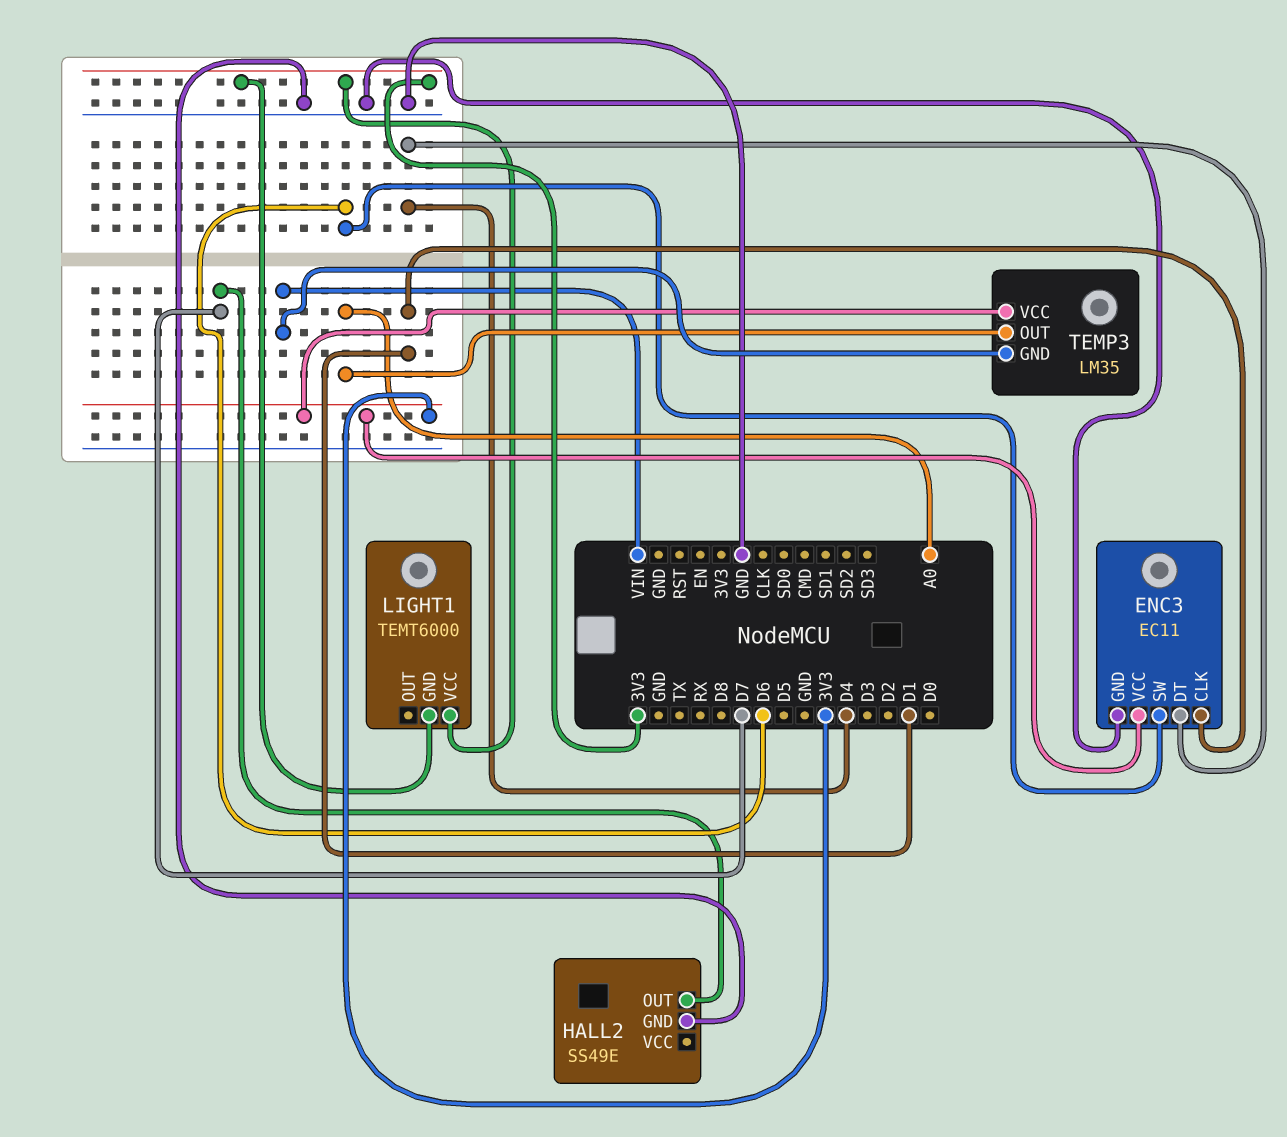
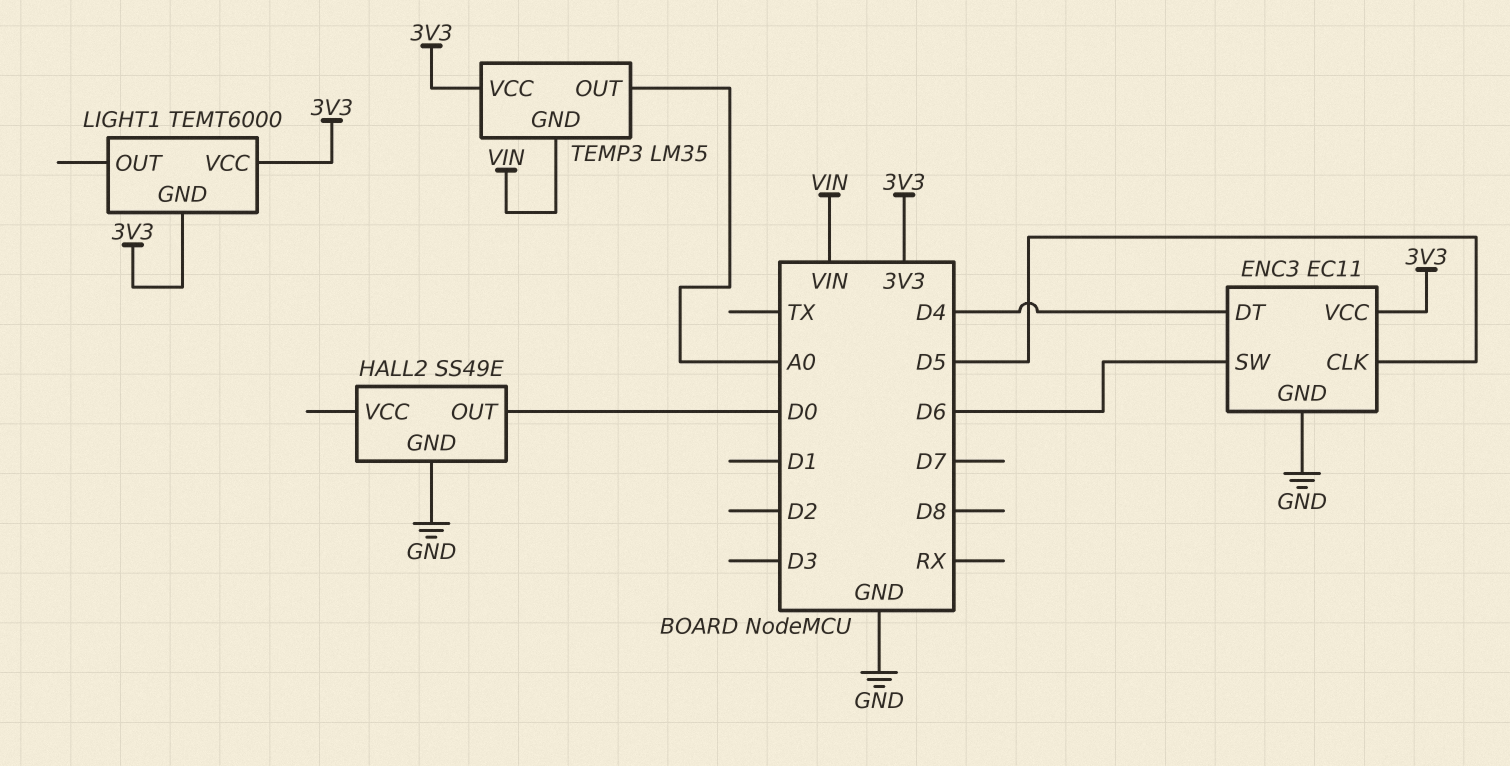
ENC3 pin CLK: D1 -> D5
HALL2 pin OUT: D7 -> D0

